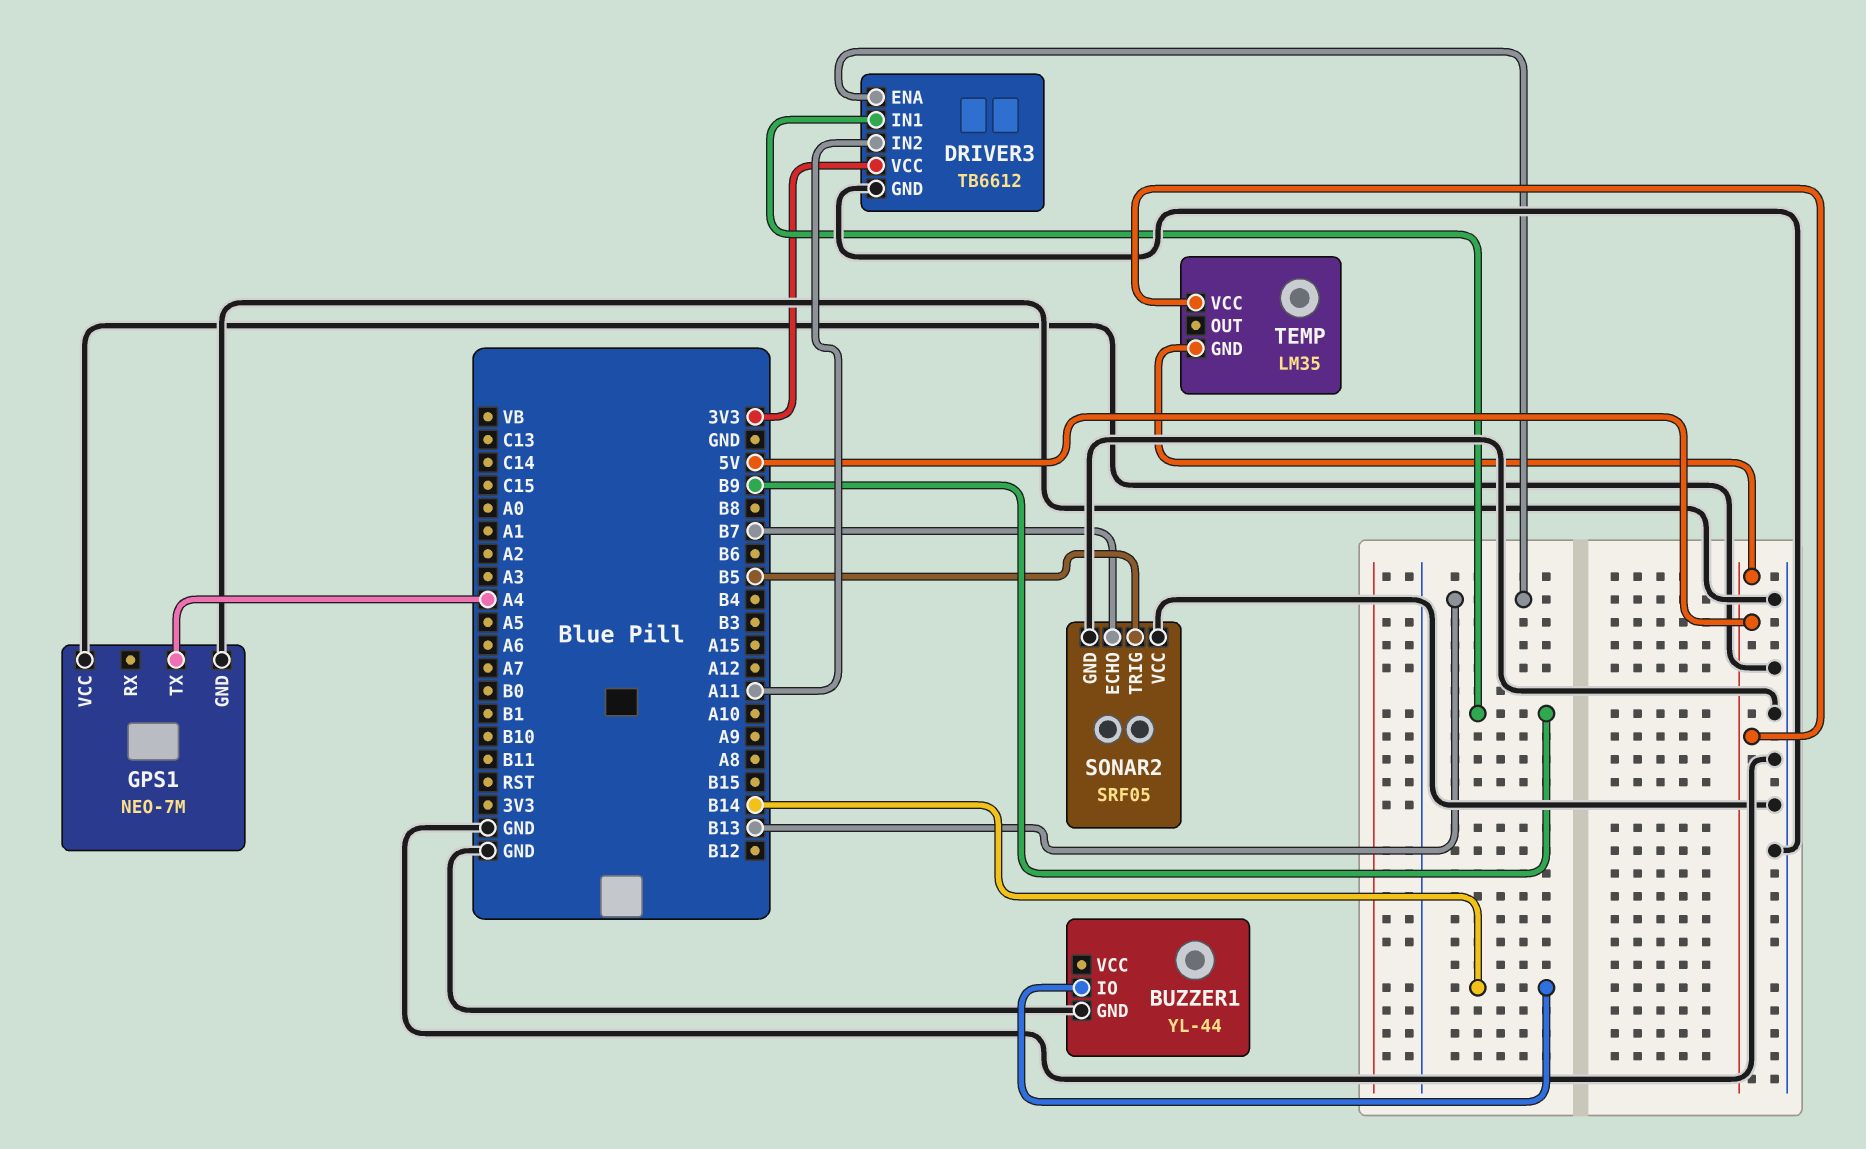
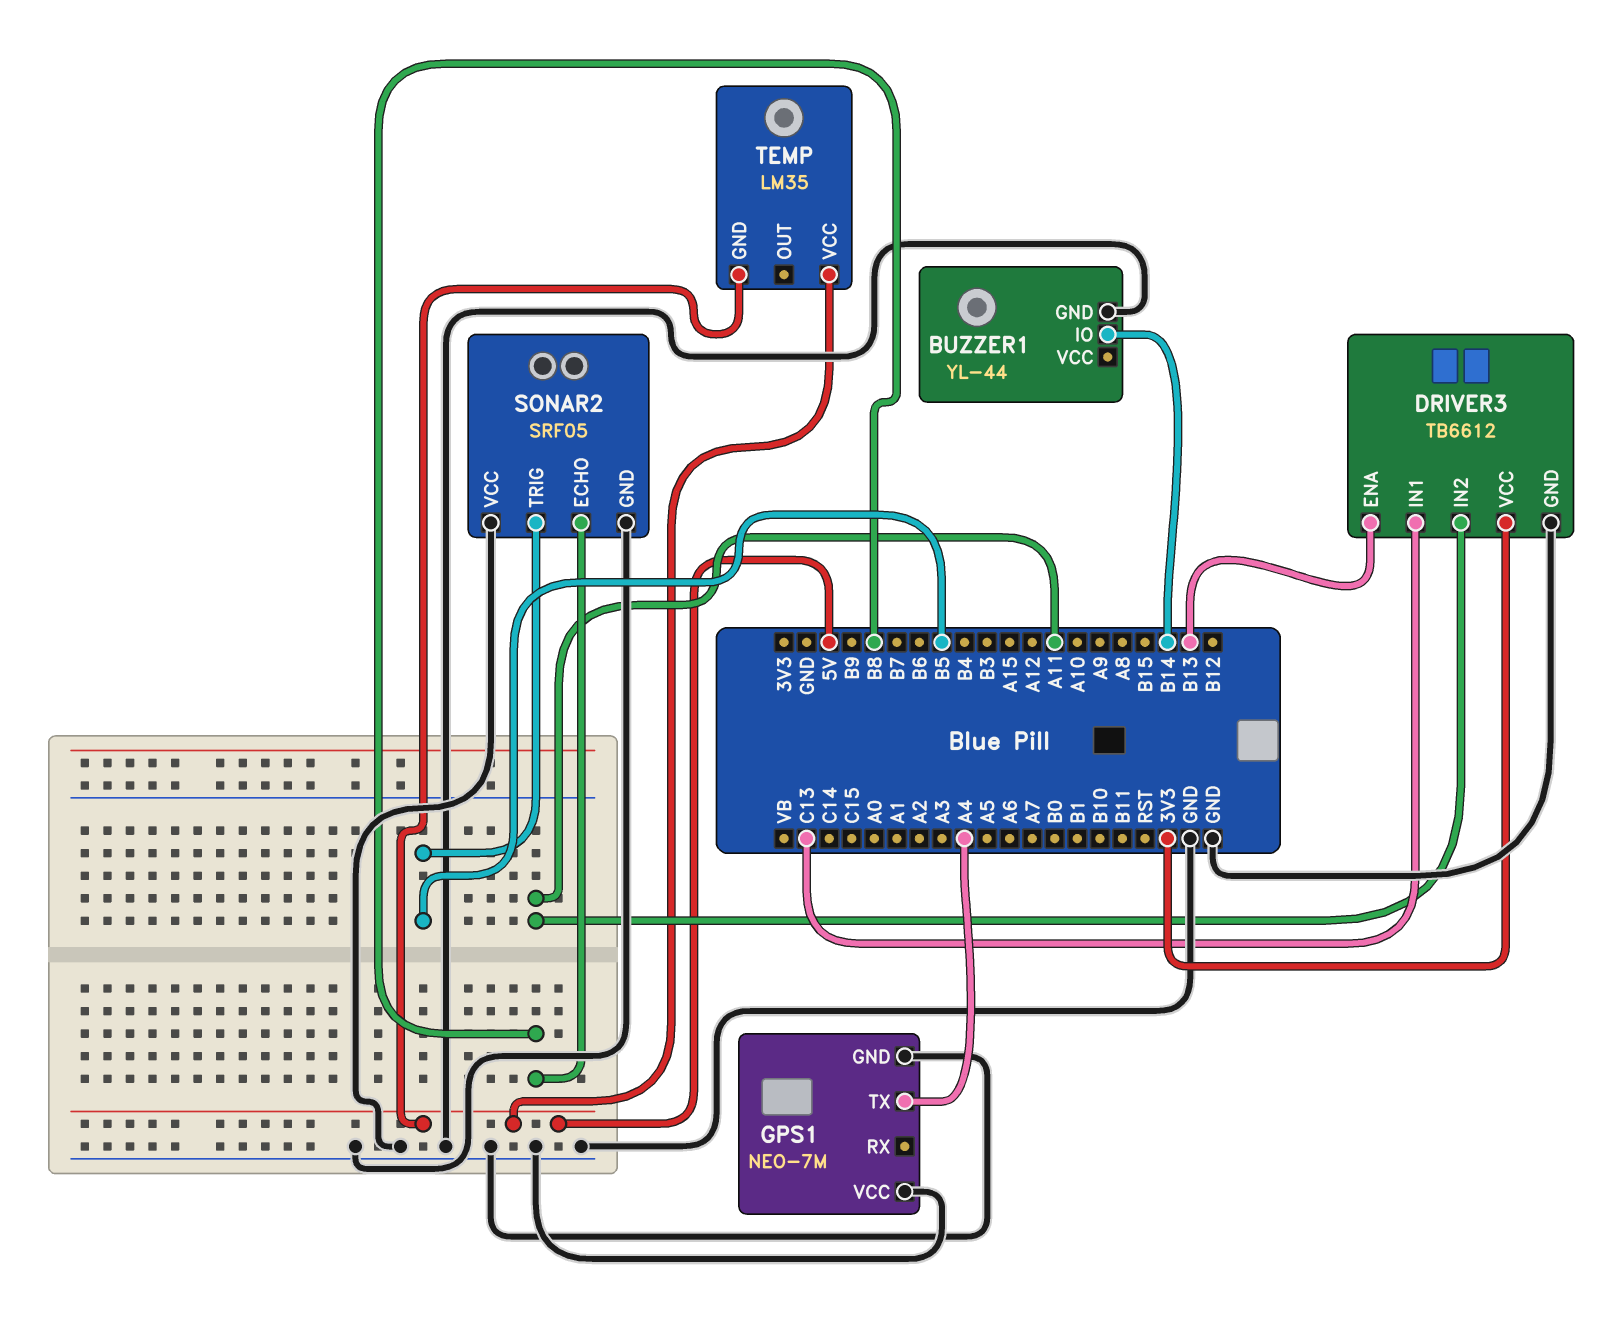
DRIVER3 pin IN1: B9 -> C13
SONAR2 pin ECHO: B7 -> B8

